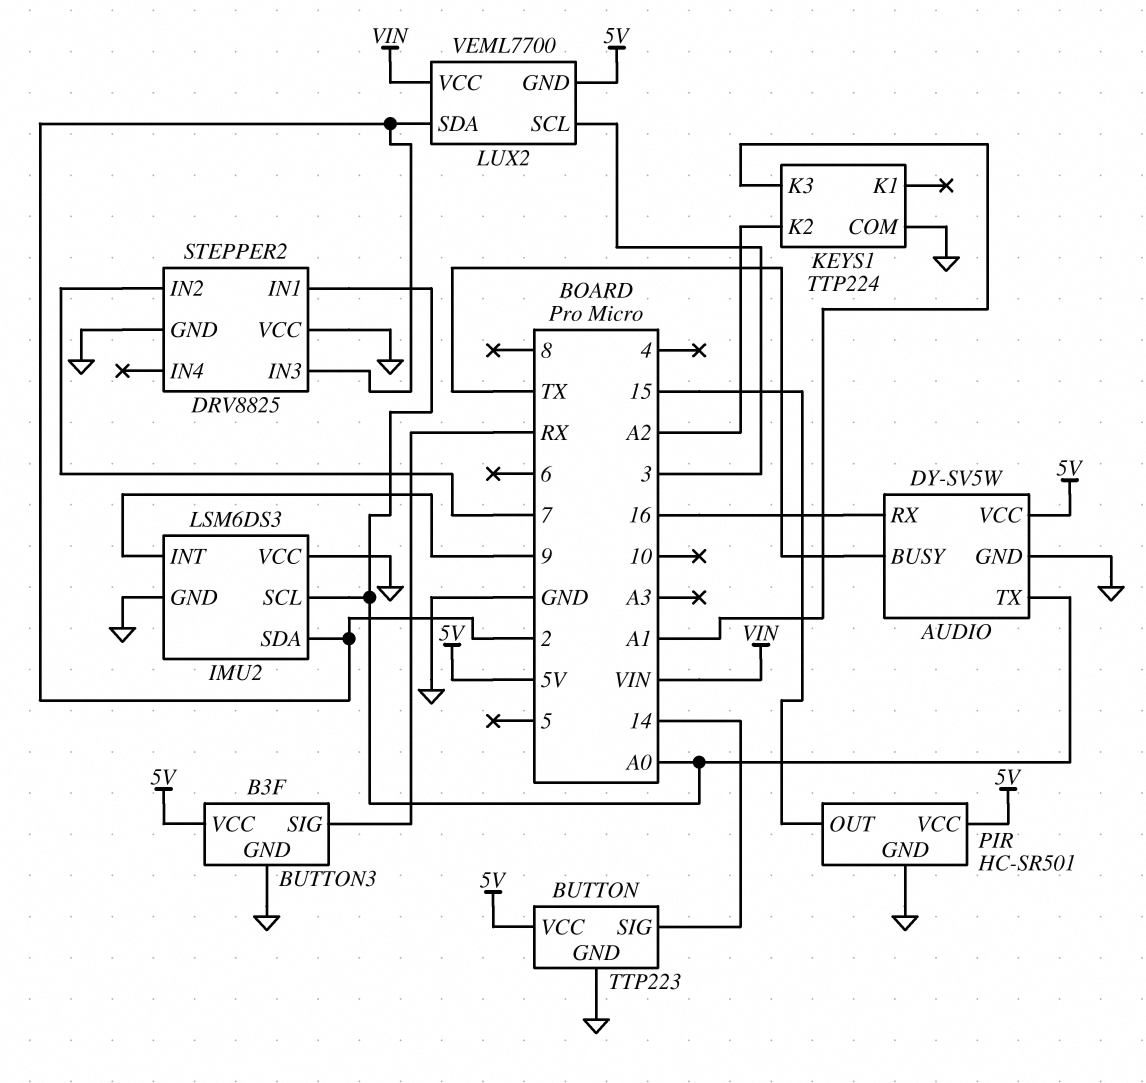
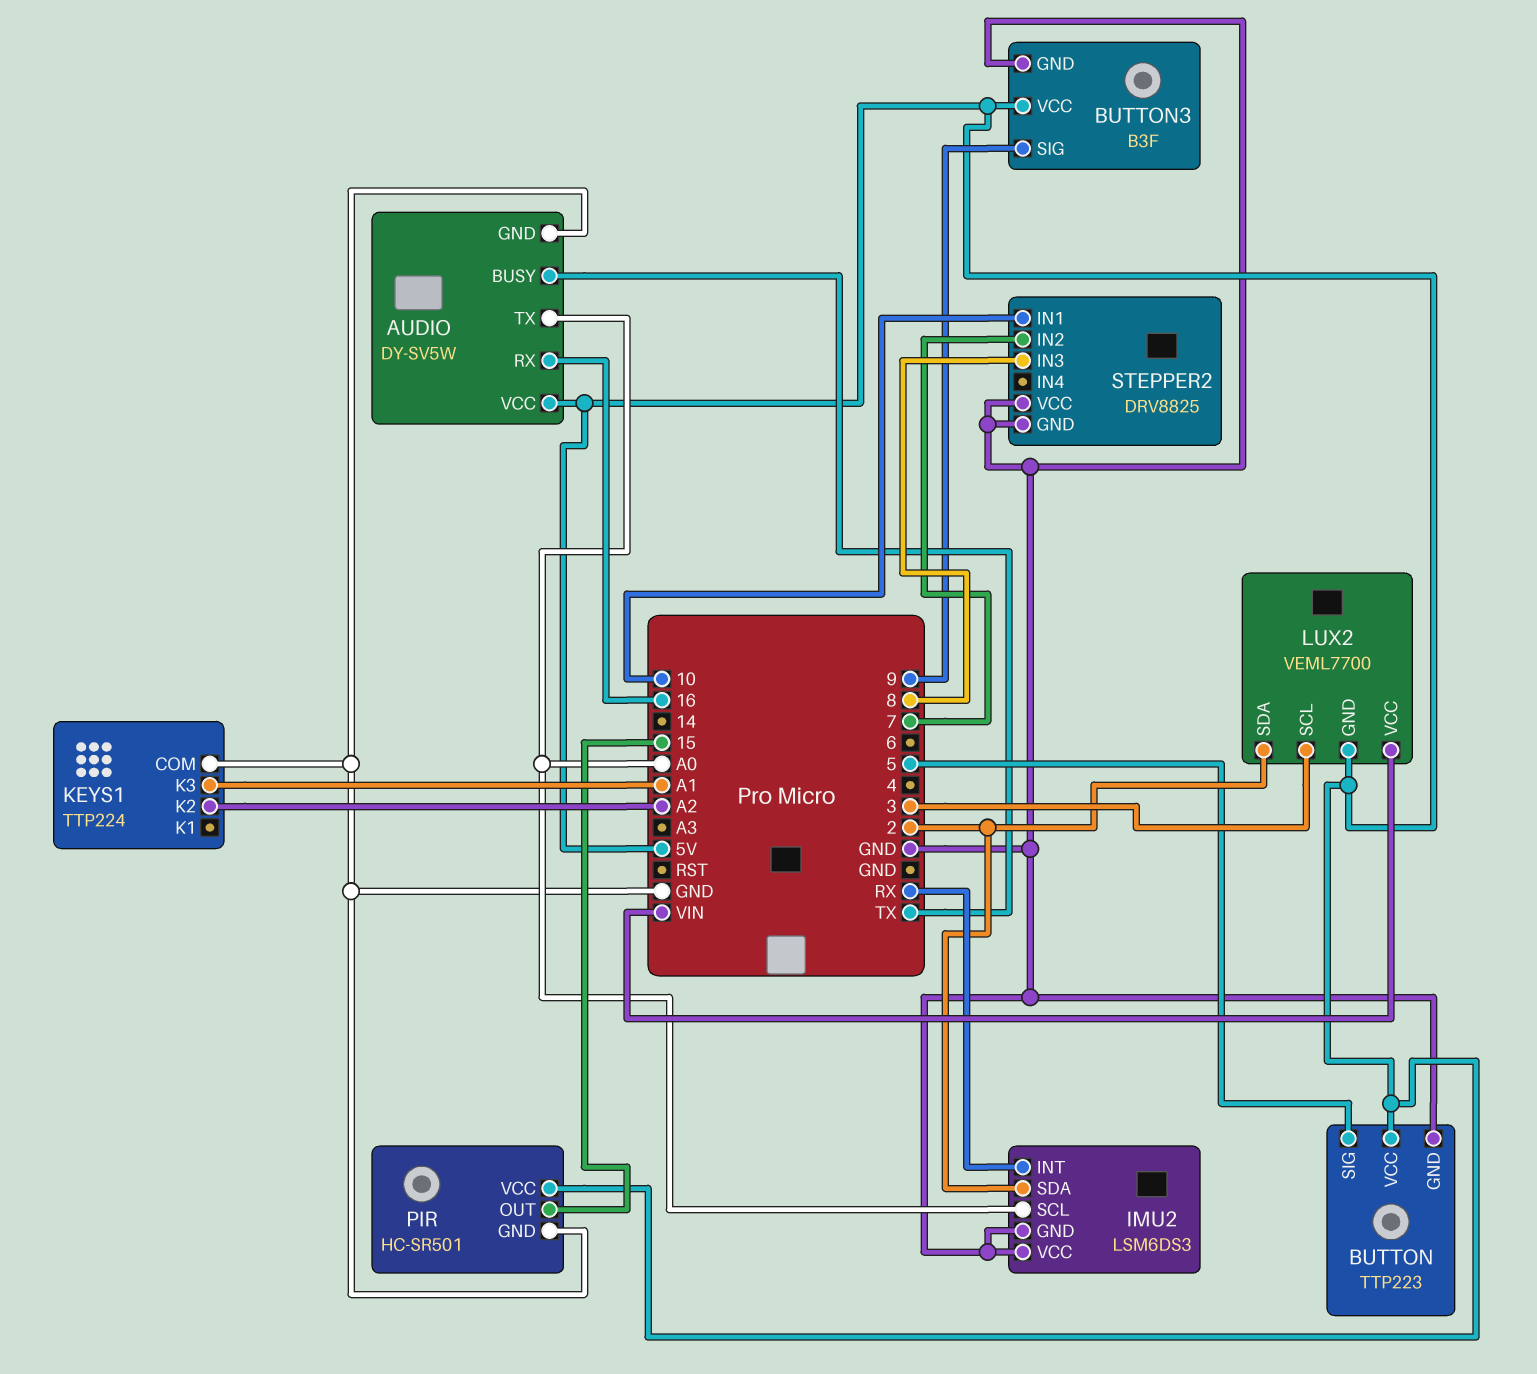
BUTTON pin SIG: 14 -> 5
BUTTON3 pin SIG: RX -> 9
IMU2 pin INT: 9 -> RX
STEPPER2 pin IN1: A0 -> 10
STEPPER2 pin IN3: 2 -> 8

